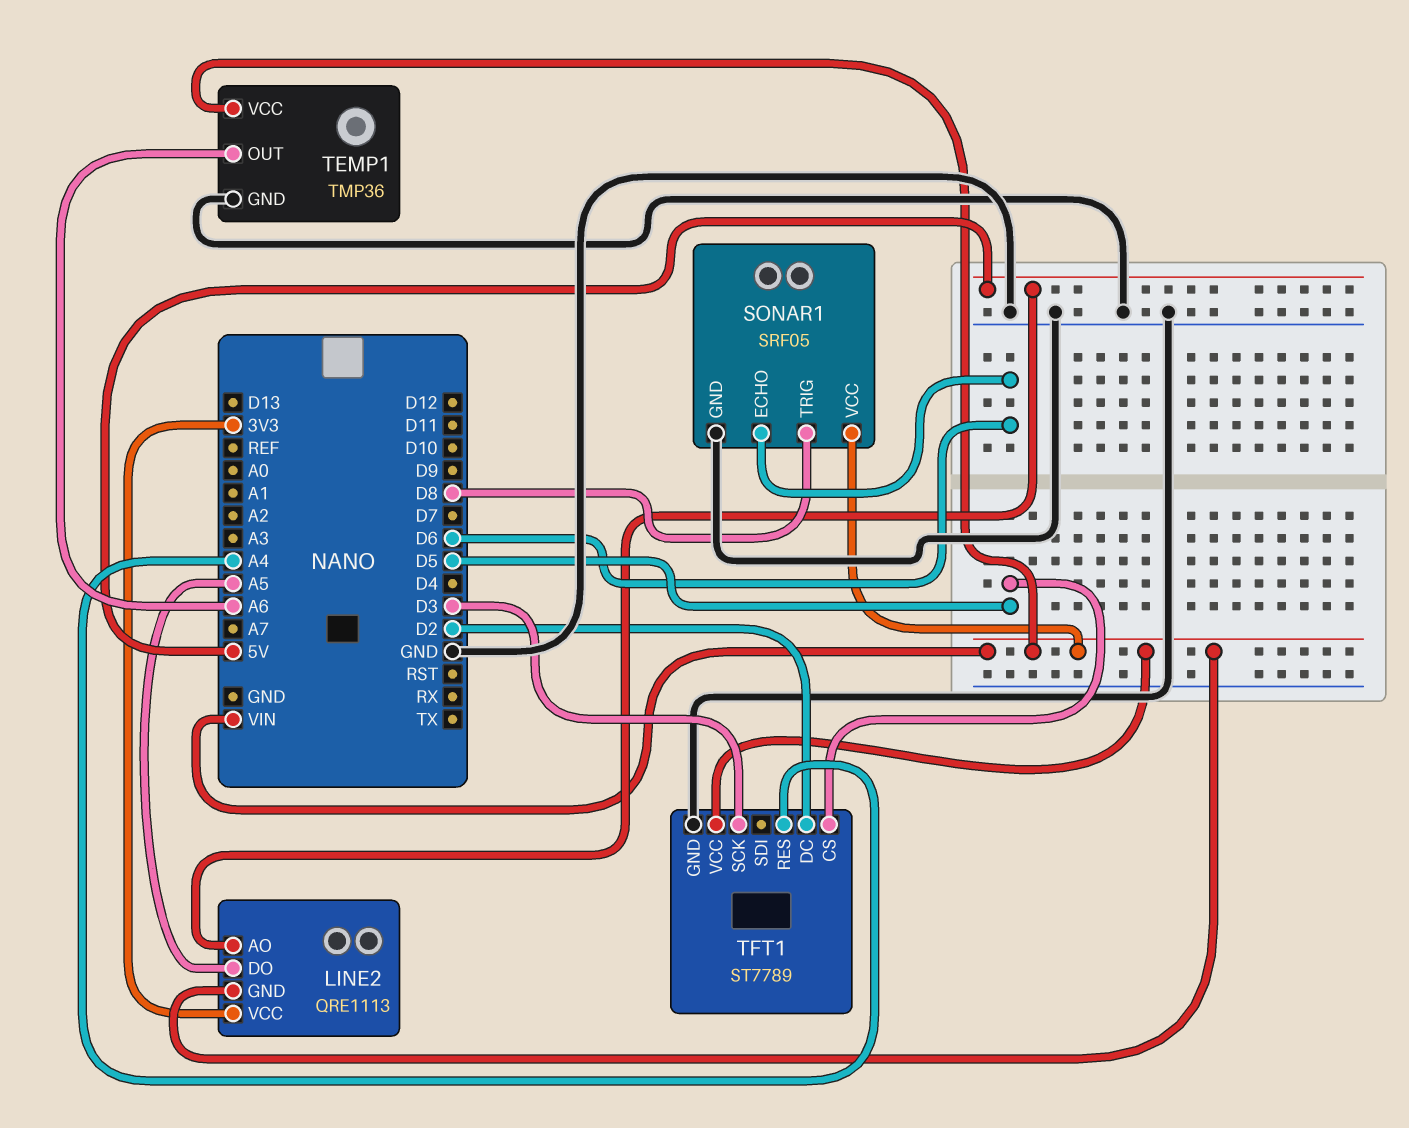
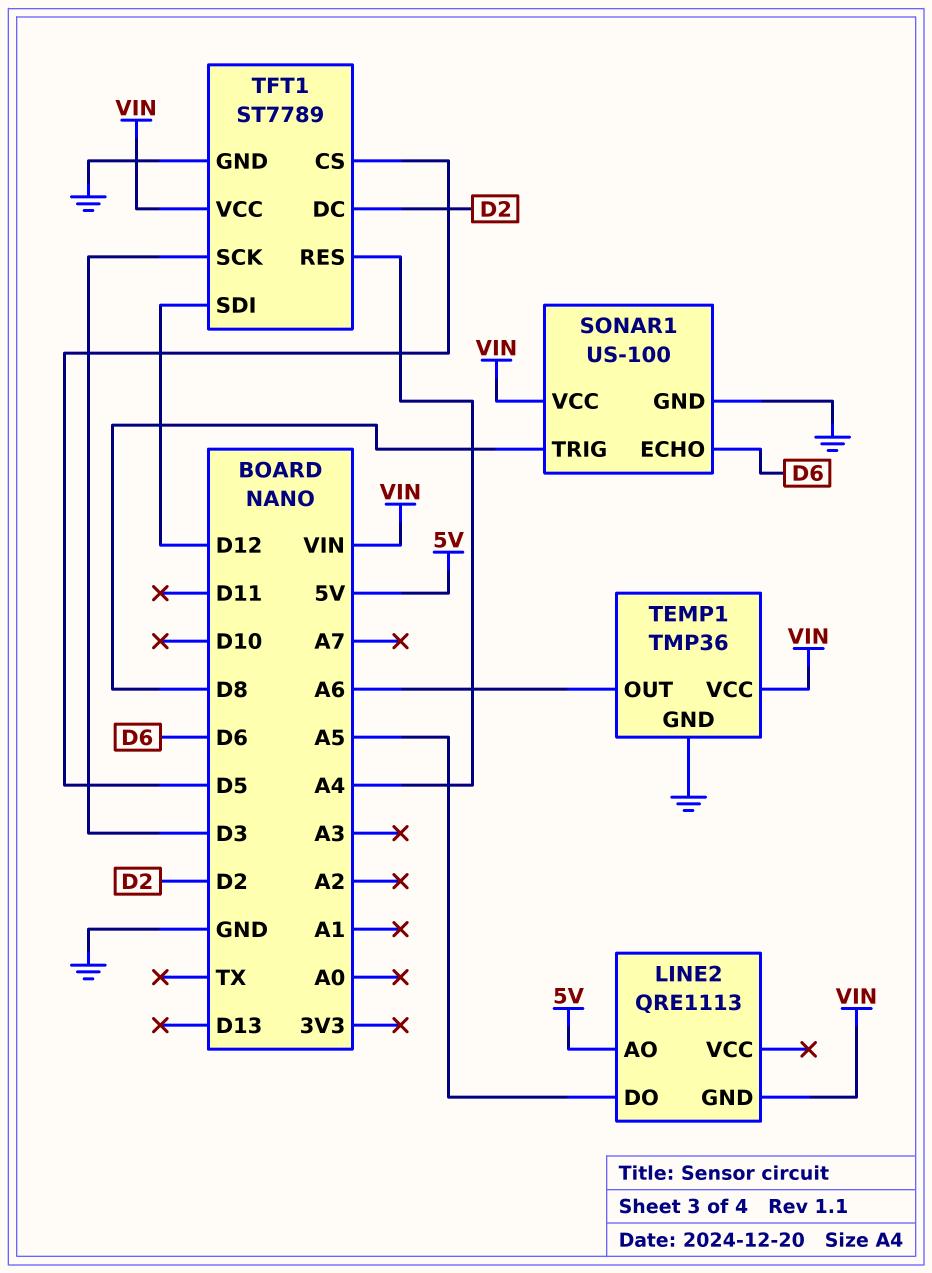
LINE2 pin VCC: 3V3 -> none
SONAR1: SRF05 -> US-100
TFT1 pin SDI: none -> D12

